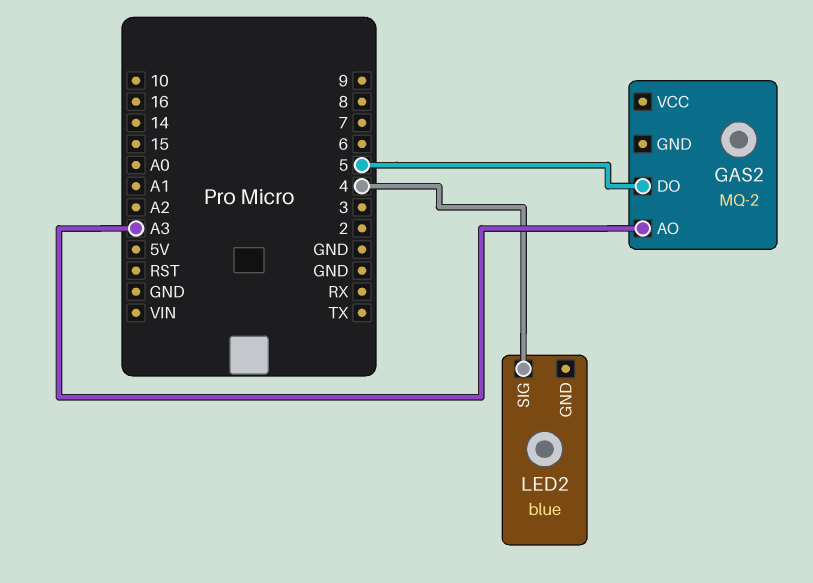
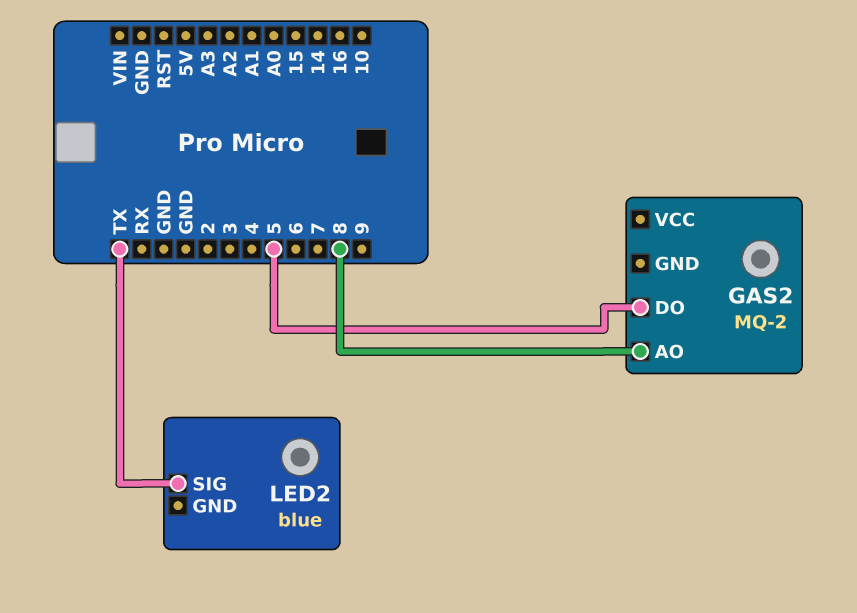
GAS2 pin AO: A3 -> 8
LED2 pin SIG: 4 -> TX

